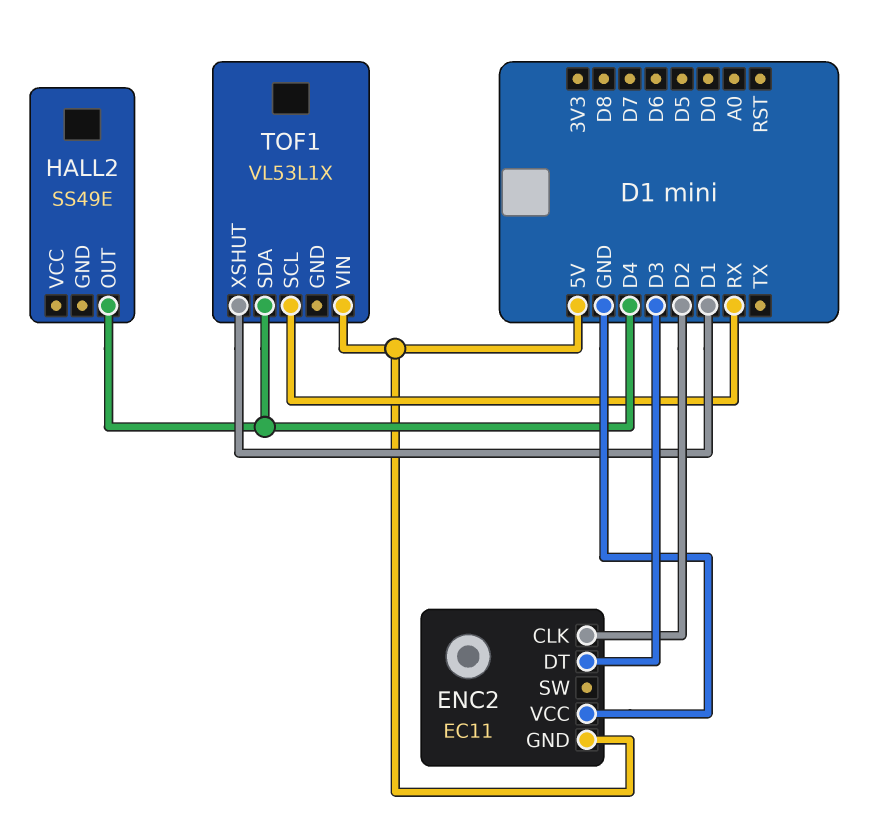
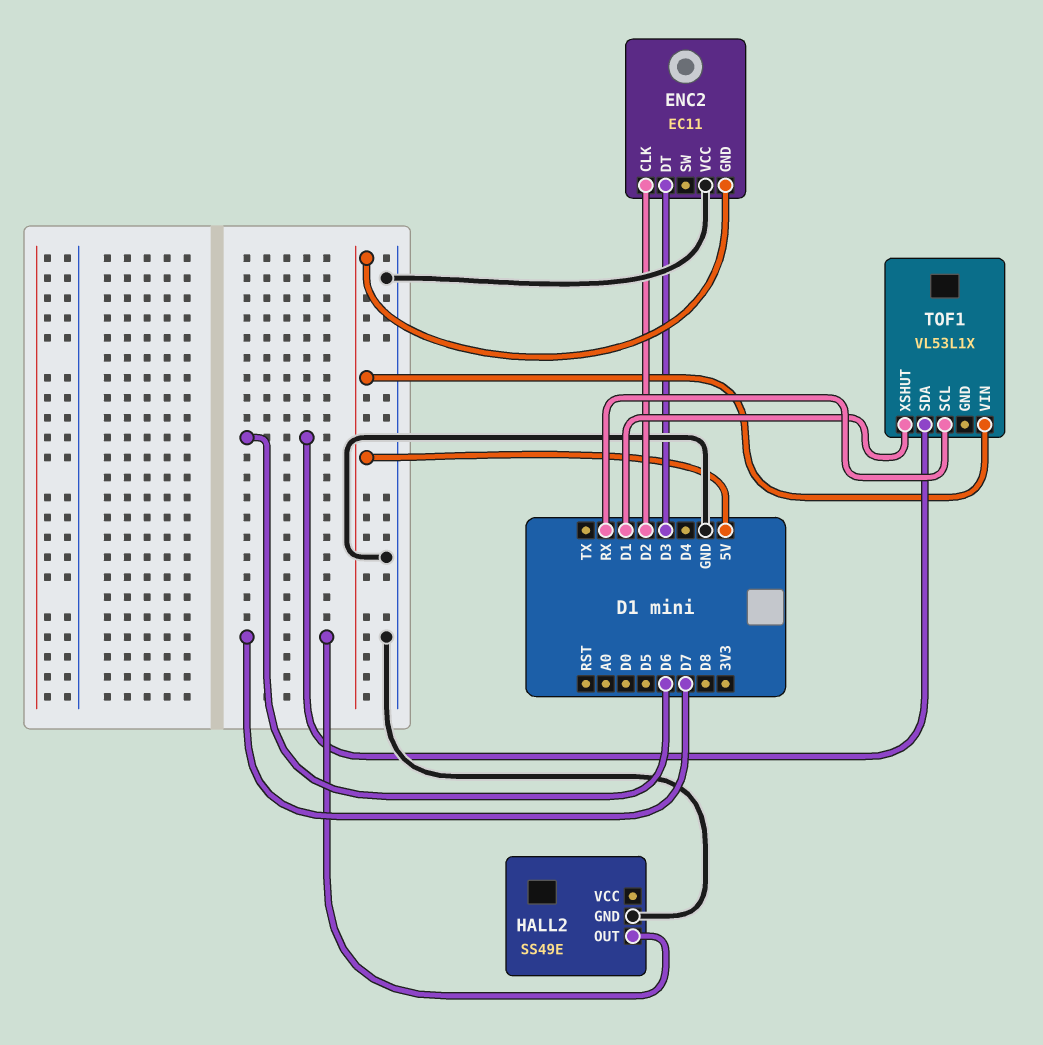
HALL2 pin GND: none -> GND
HALL2 pin OUT: D4 -> D7
TOF1 pin SDA: D4 -> D6

